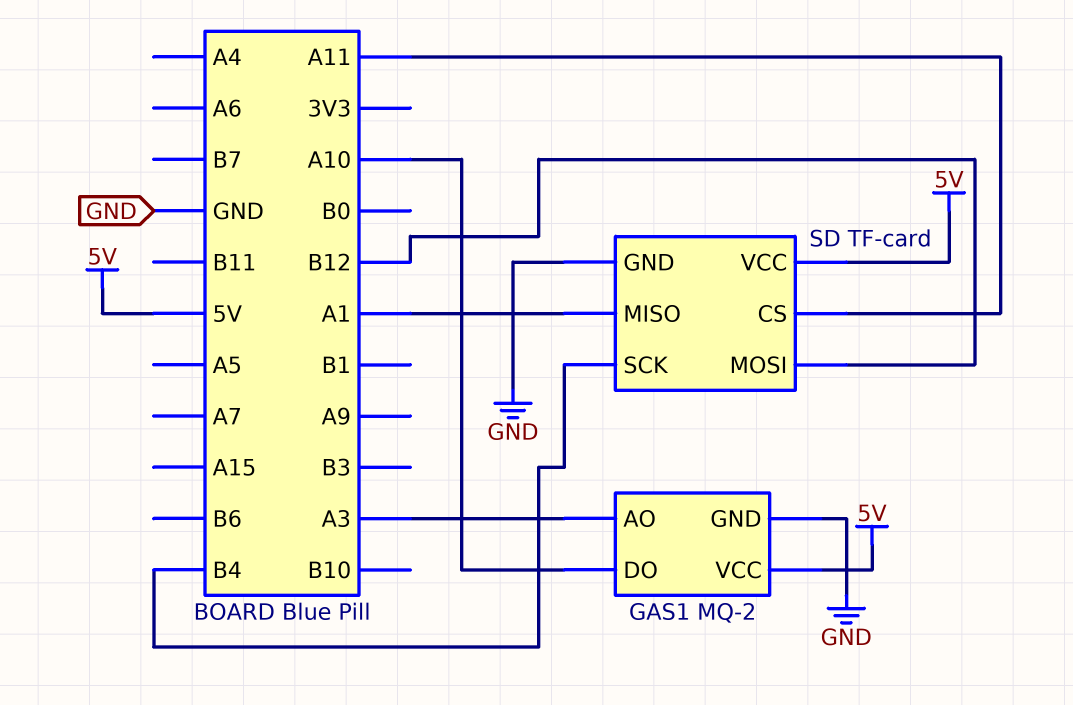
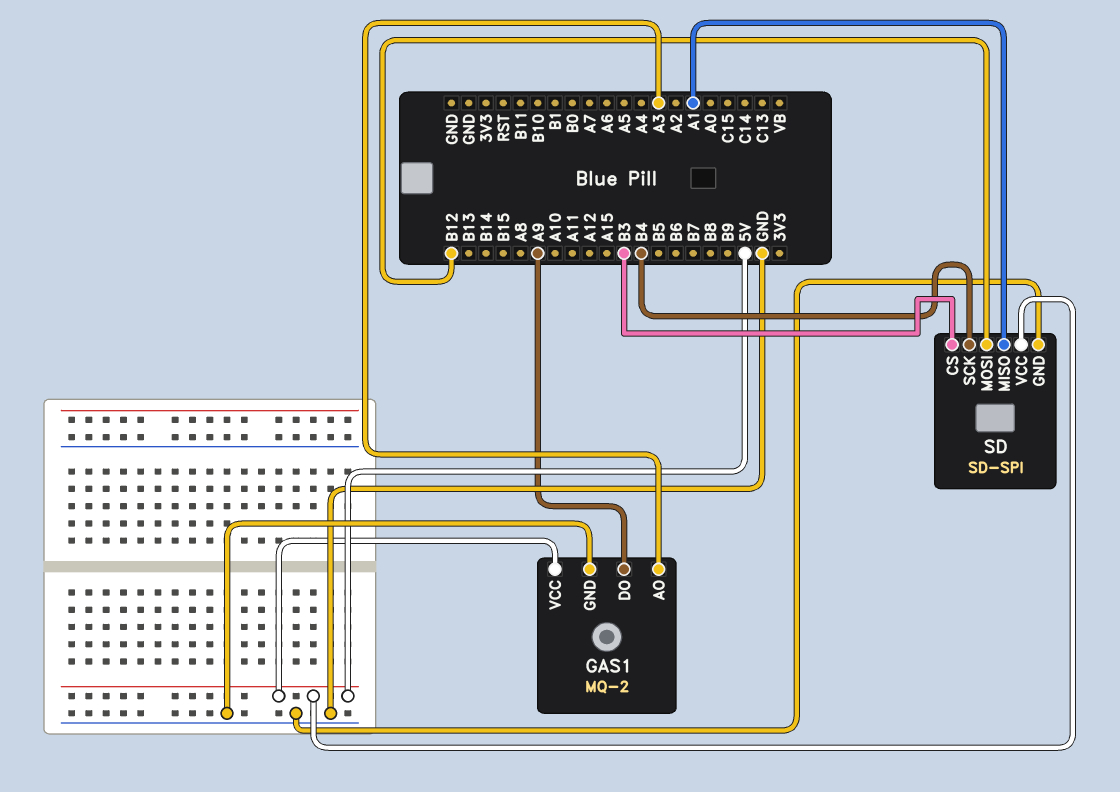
GAS1 pin DO: A10 -> A9
SD: TF-card -> SD-SPI
SD pin CS: A11 -> B3

